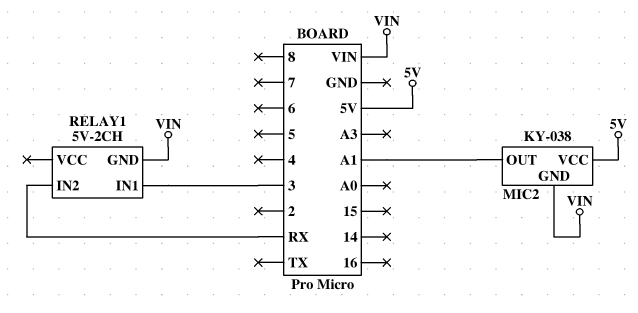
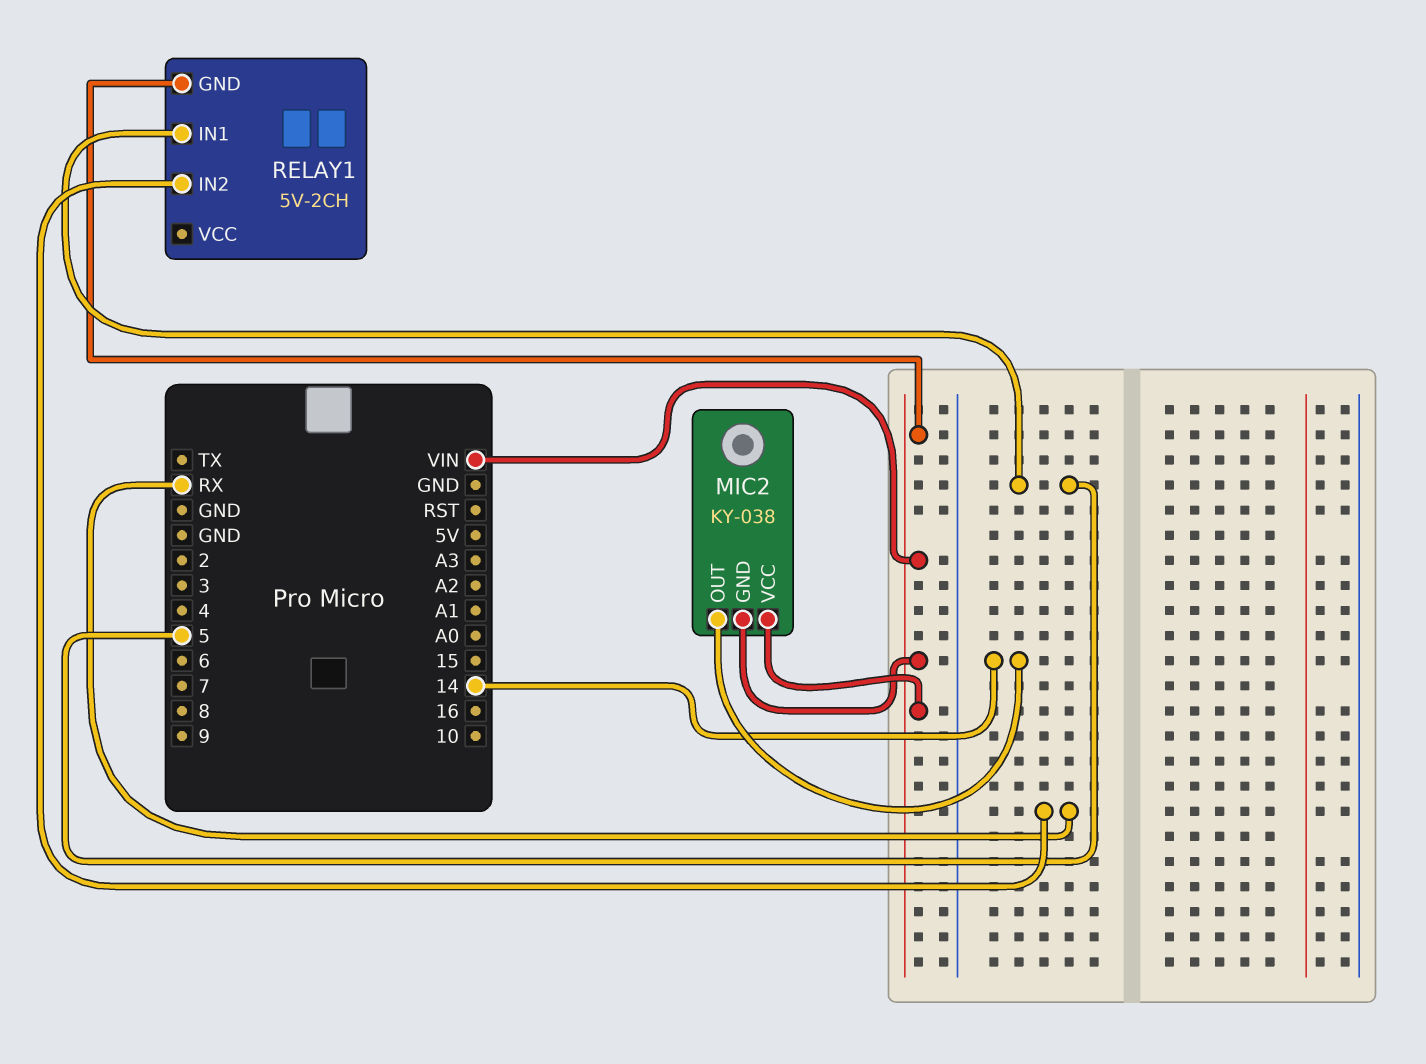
MIC2 pin OUT: A1 -> 14
MIC2 pin VCC: 5V -> VIN
RELAY1 pin IN1: 3 -> 5

